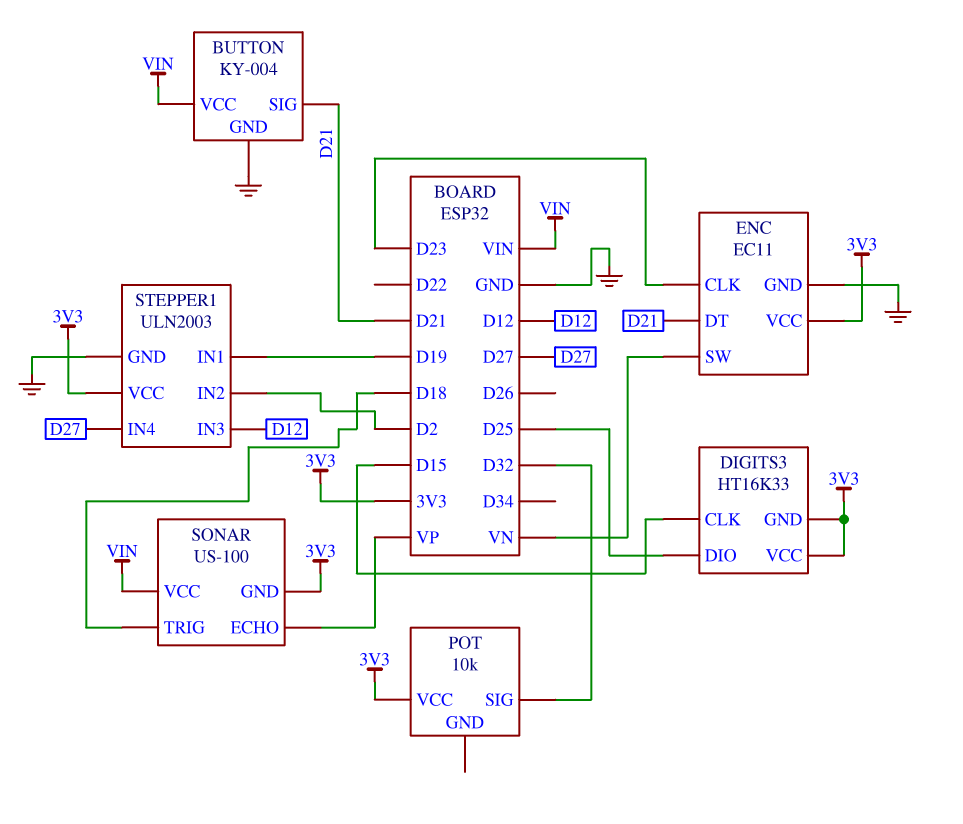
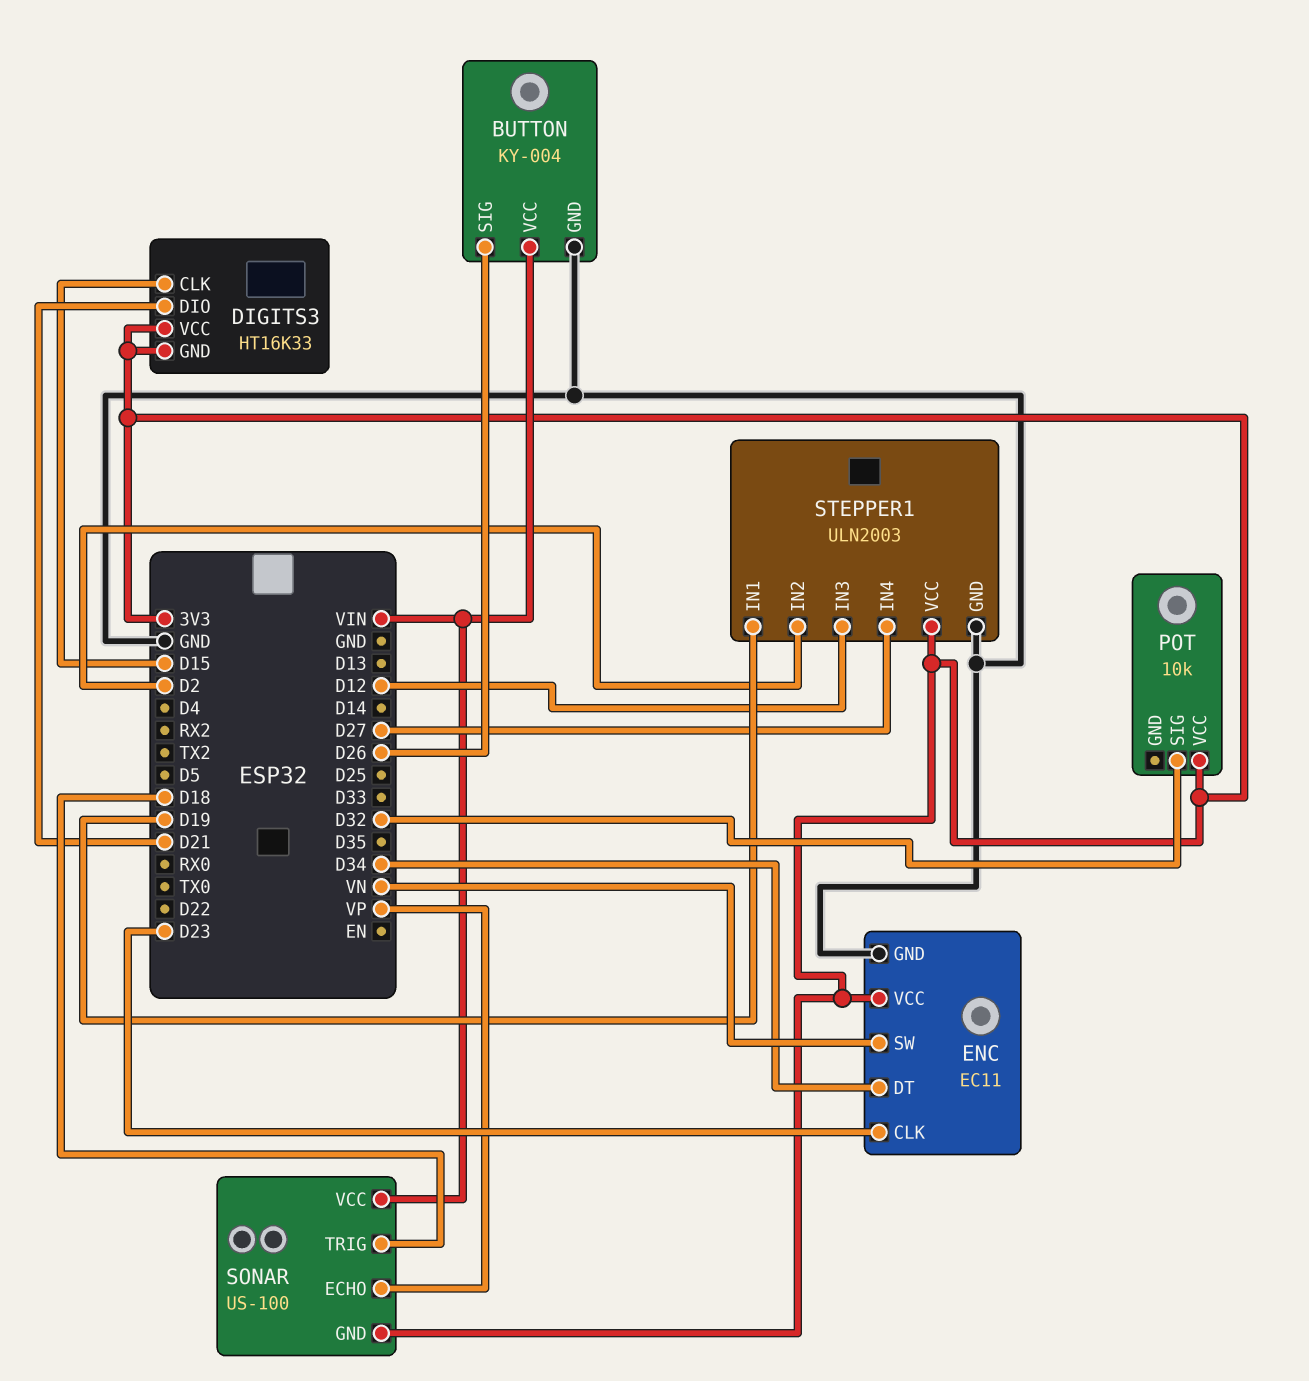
BUTTON pin SIG: D21 -> D26
DIGITS3 pin DIO: D25 -> D21
ENC pin DT: D21 -> D34

